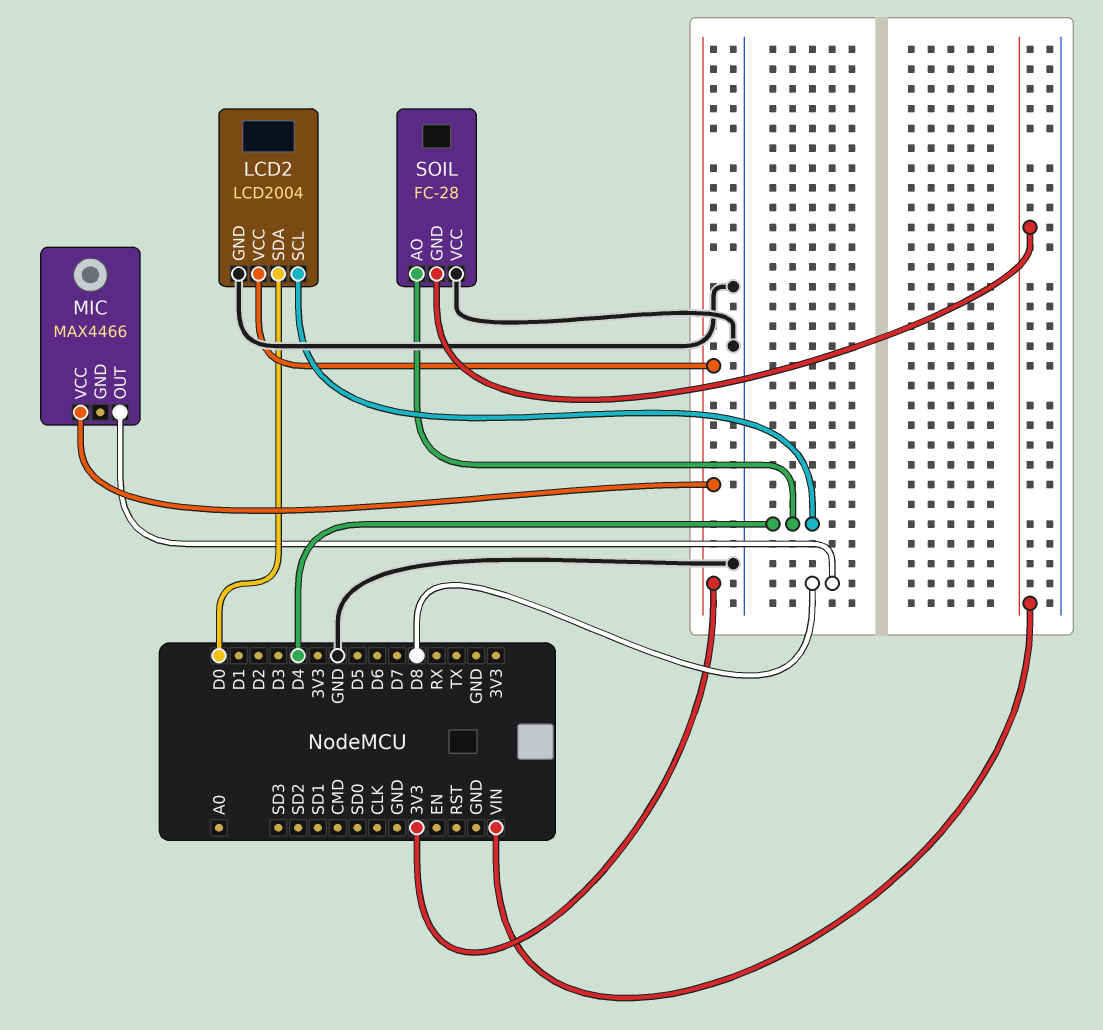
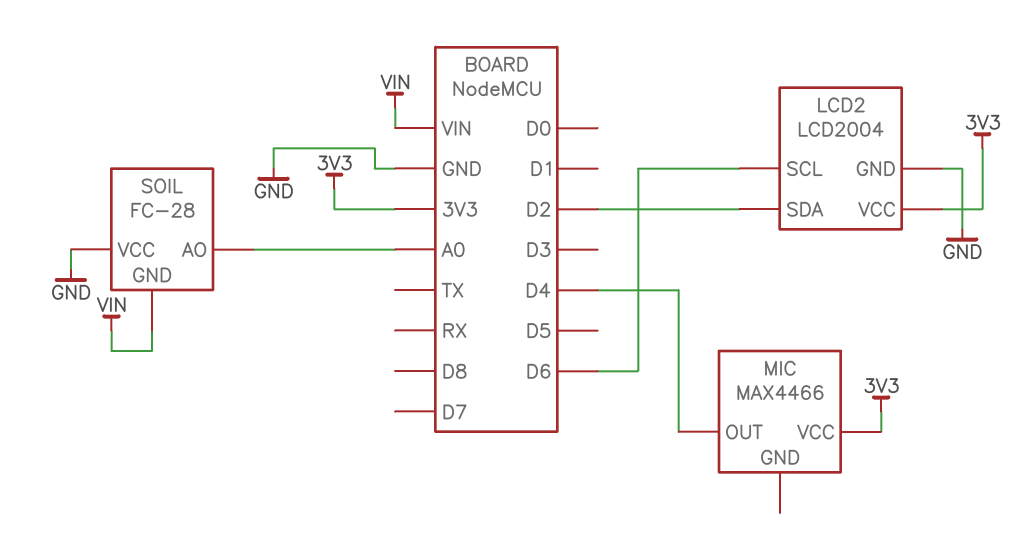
LCD2 pin SCL: D4 -> D6
LCD2 pin SDA: D0 -> D2
MIC pin OUT: D8 -> D4
SOIL pin AO: D4 -> A0

